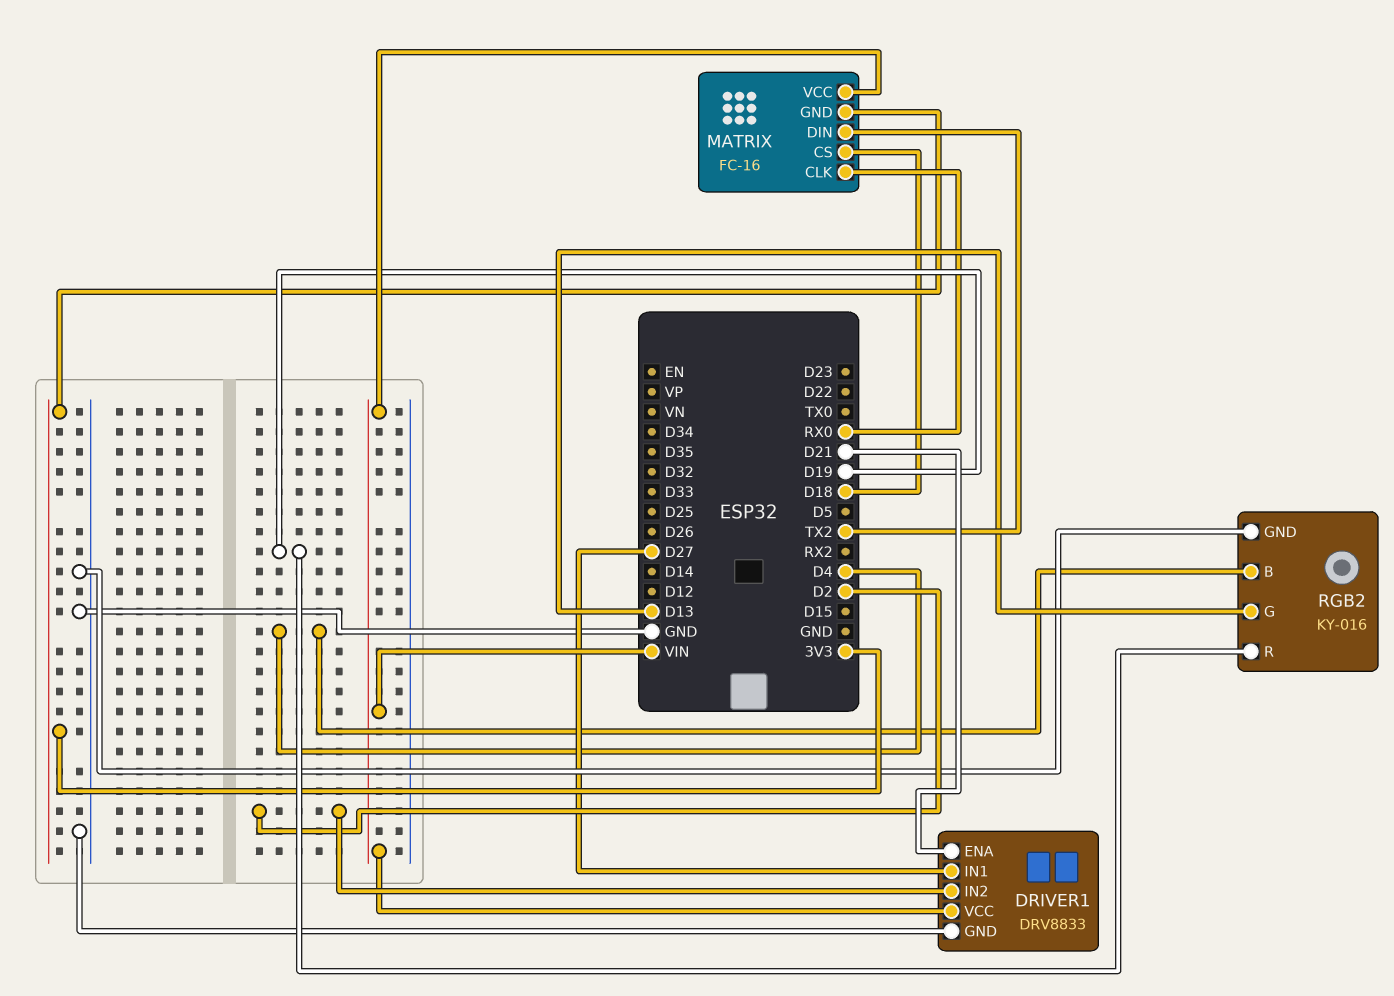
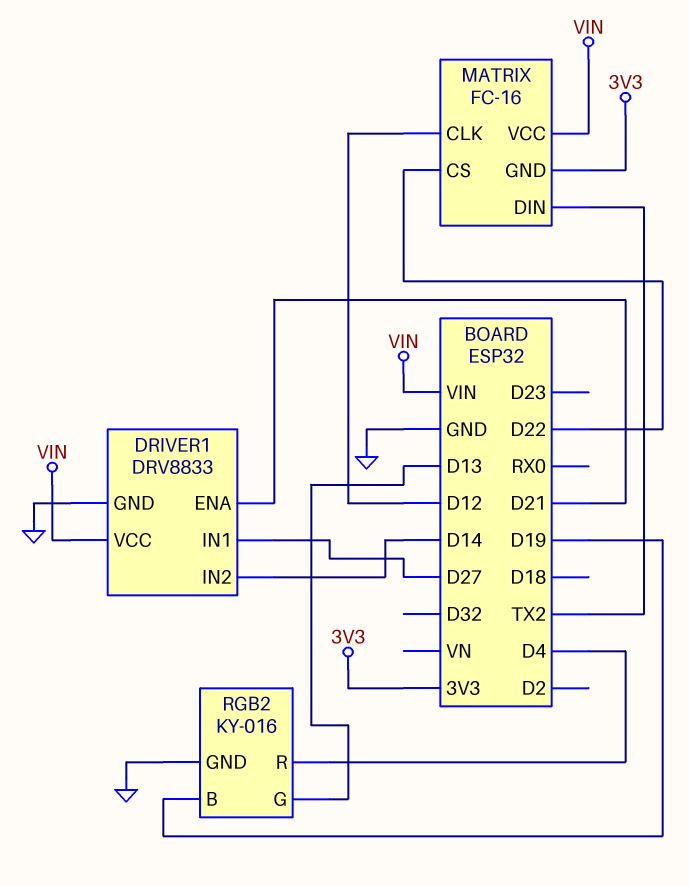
DRIVER1 pin IN2: D2 -> D14
MATRIX pin CLK: RX0 -> D12
MATRIX pin CS: D18 -> D22
RGB2 pin B: D4 -> D19
RGB2 pin R: D19 -> D4

